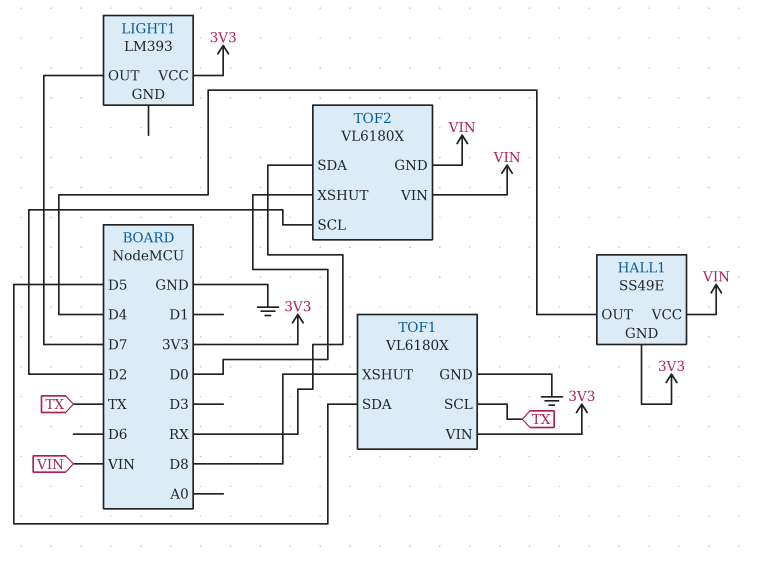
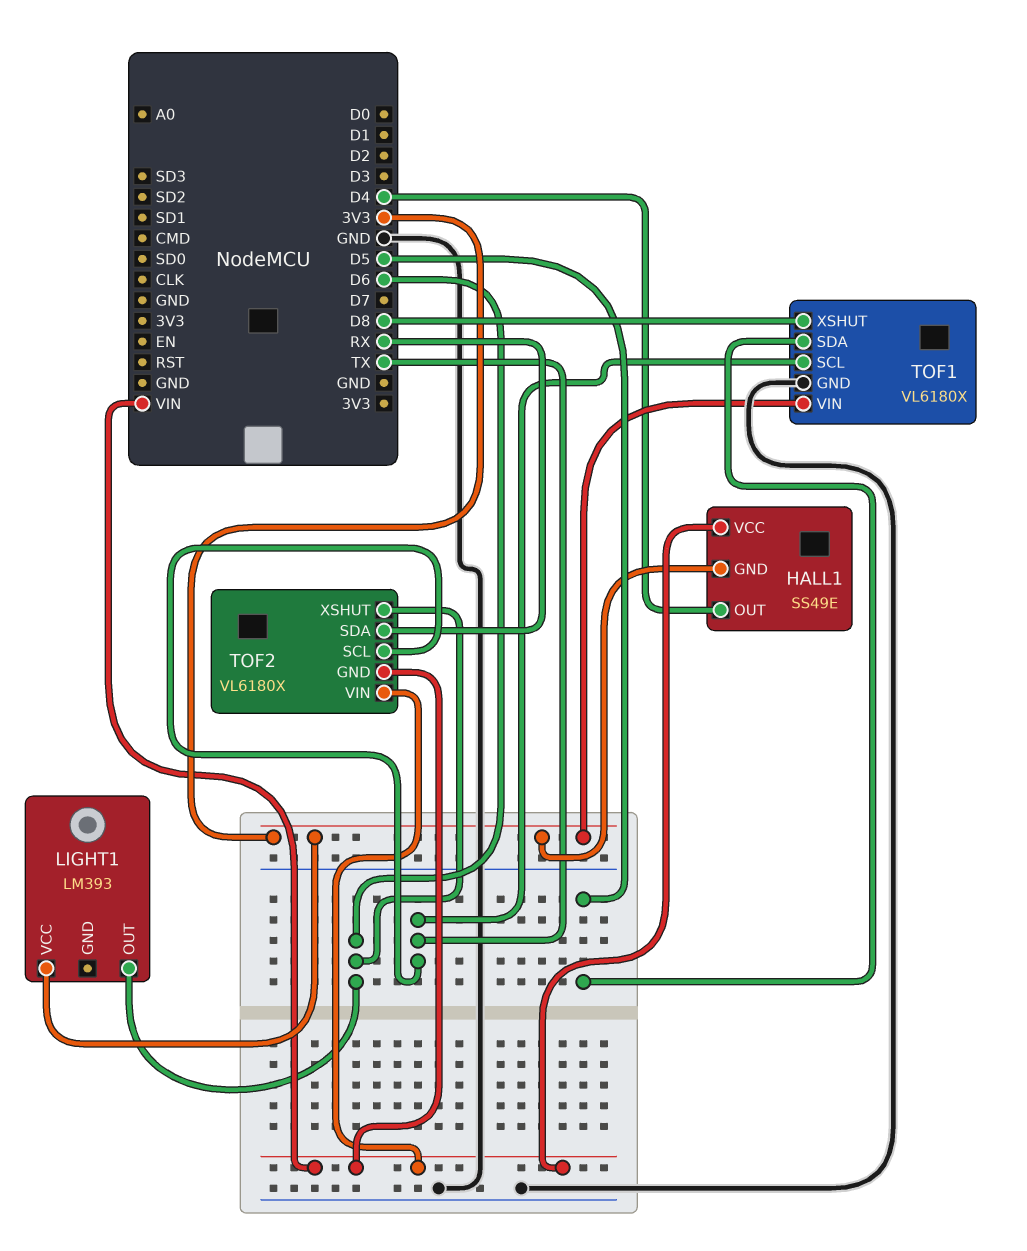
LIGHT1 pin OUT: D7 -> D6
TOF2 pin SCL: D2 -> TX
TOF2 pin XSHUT: D0 -> D6

